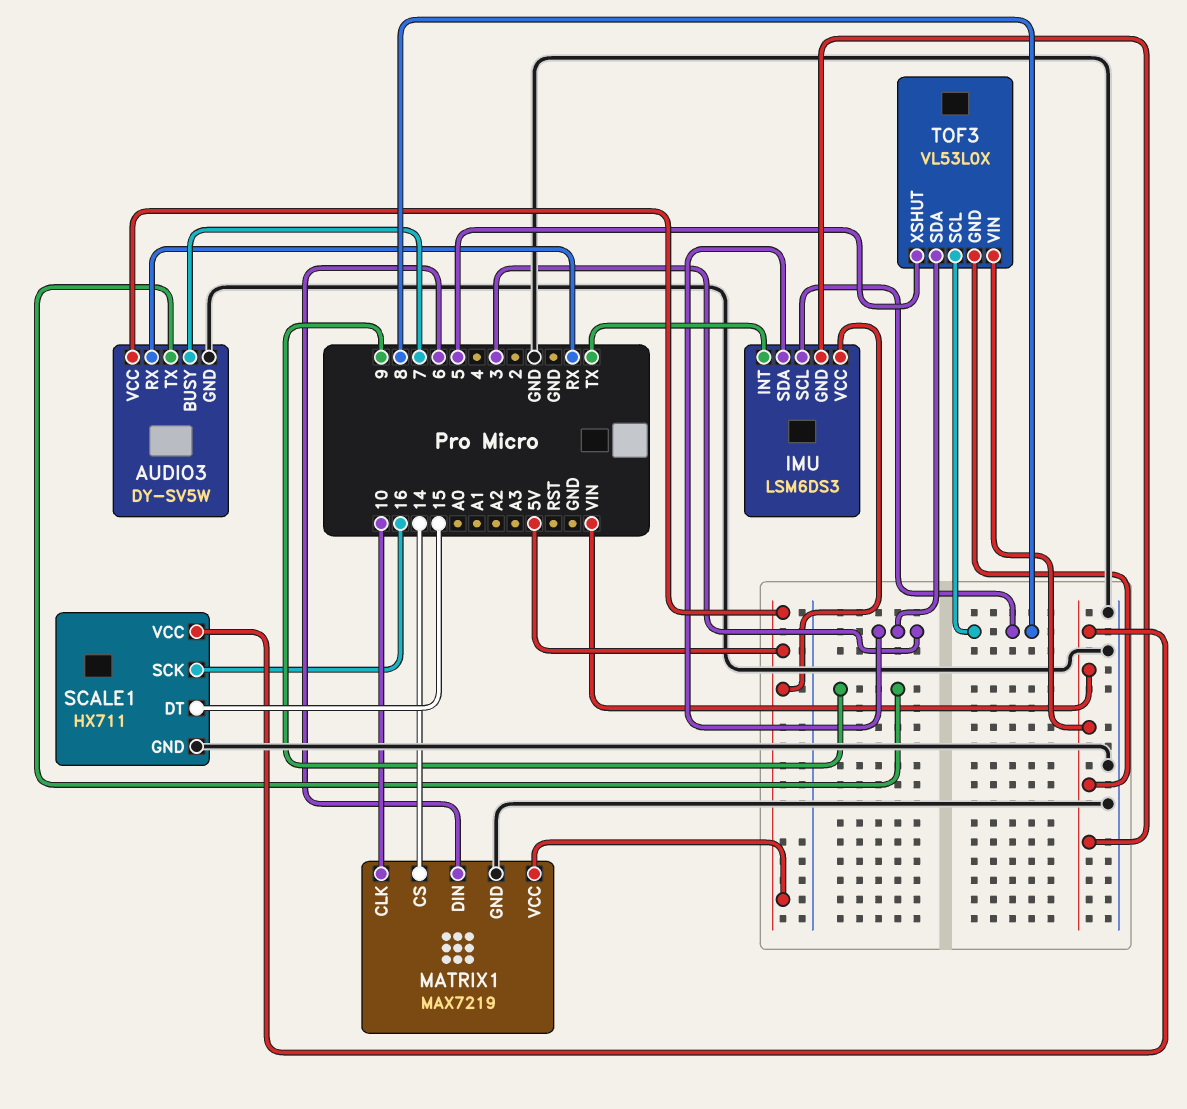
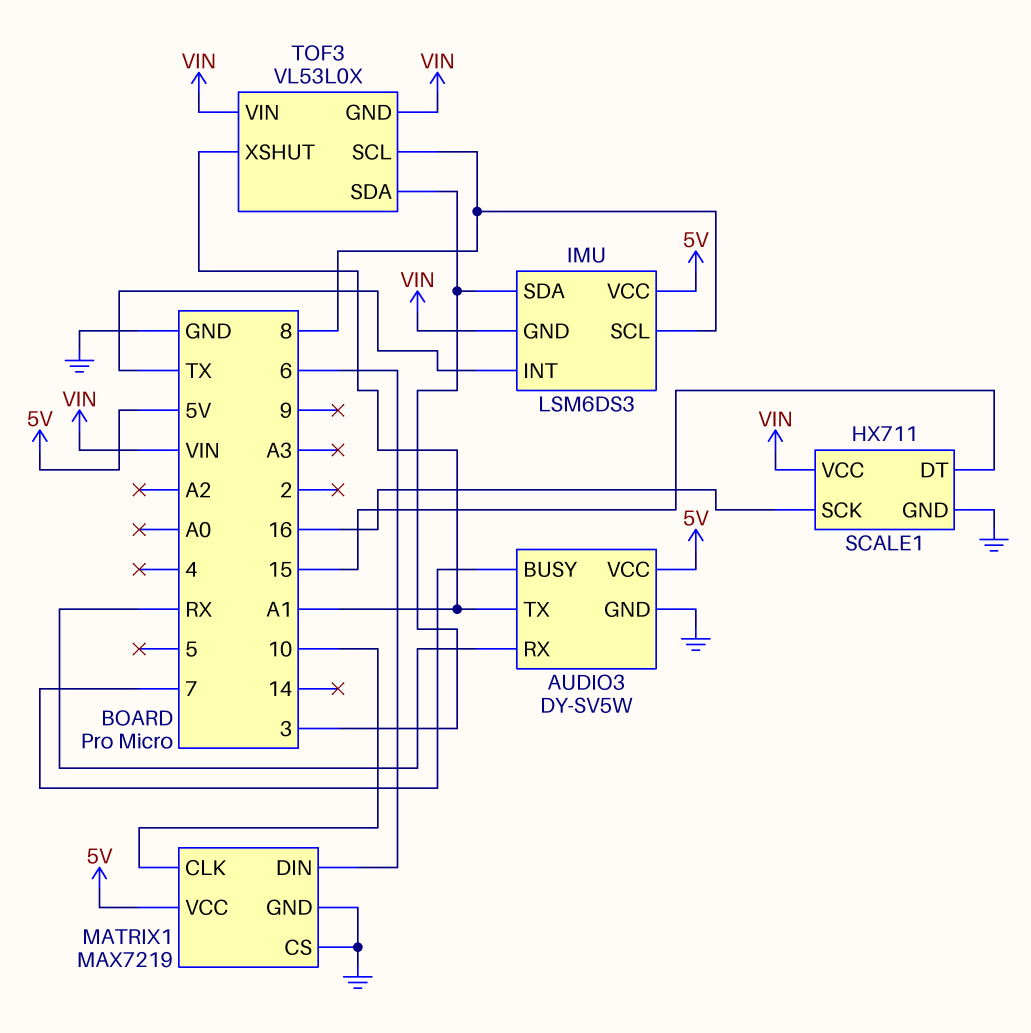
AUDIO3 pin TX: 9 -> A1
MATRIX1 pin CS: 14 -> GND
TOF3 pin XSHUT: 5 -> A1

